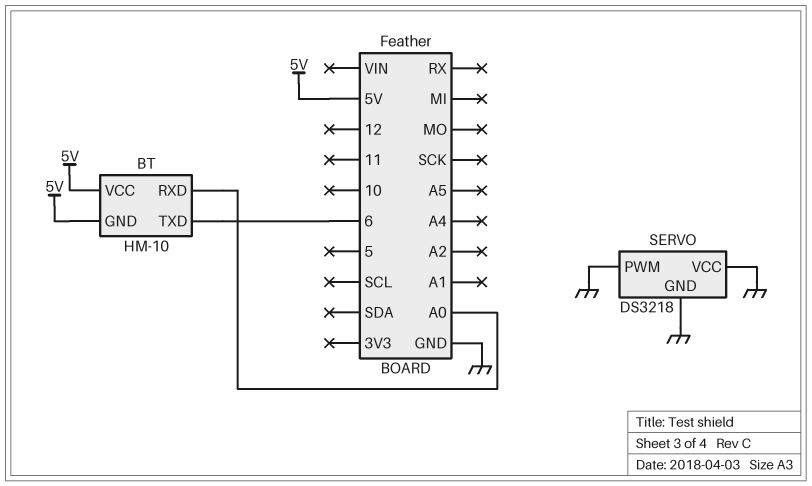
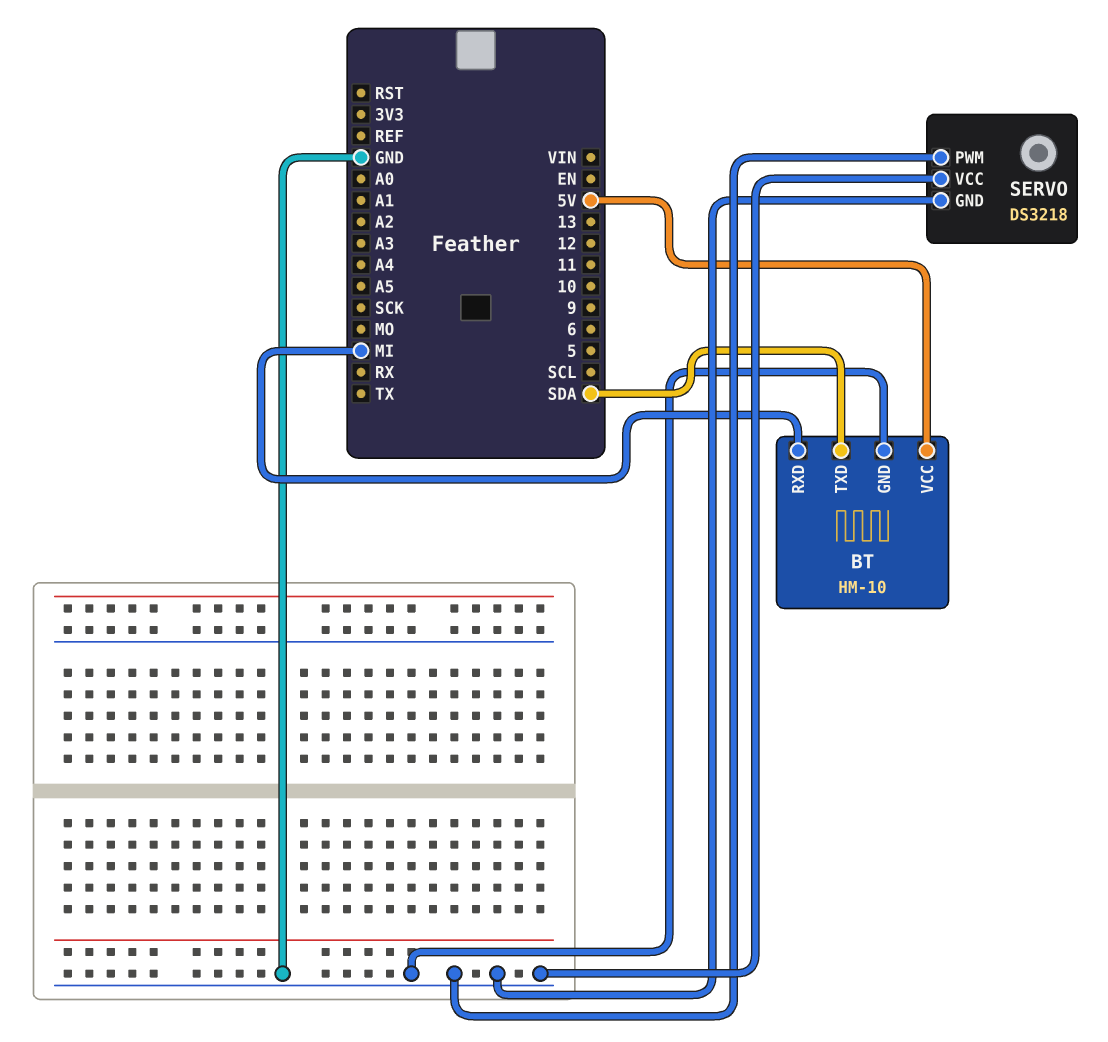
BT pin GND: 5V -> GND
BT pin RXD: A0 -> MI
BT pin TXD: 6 -> SDA

